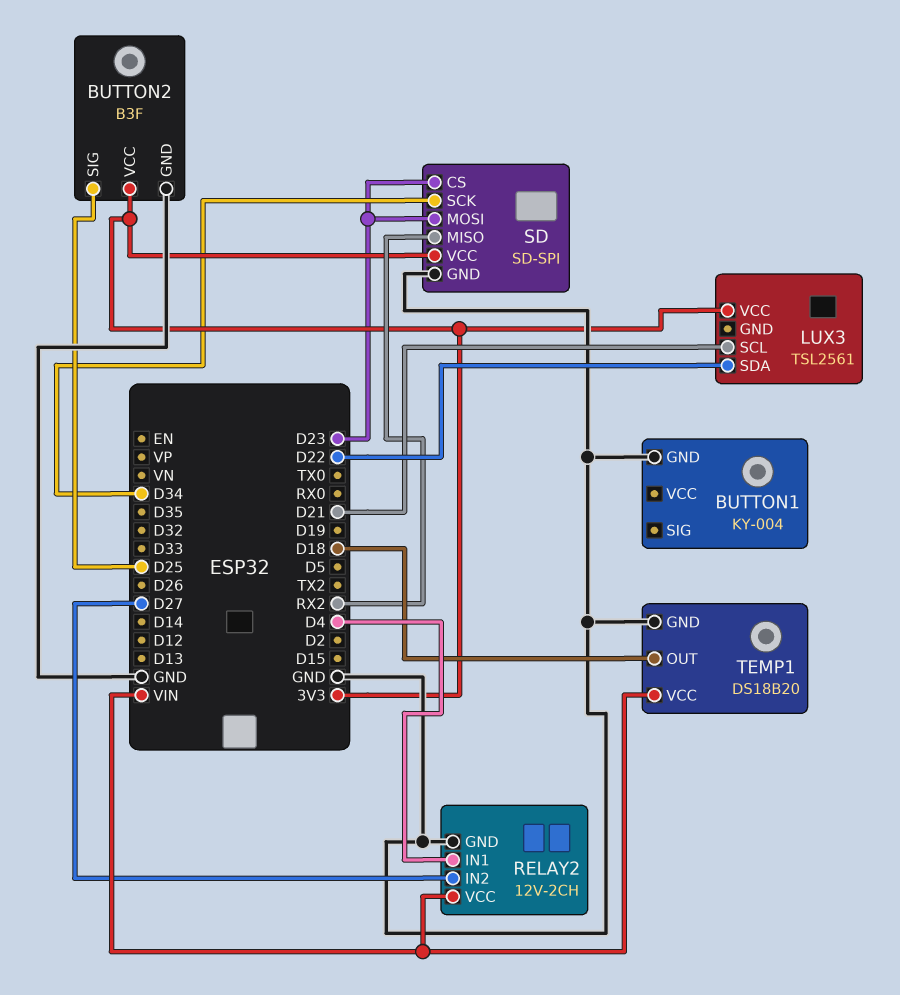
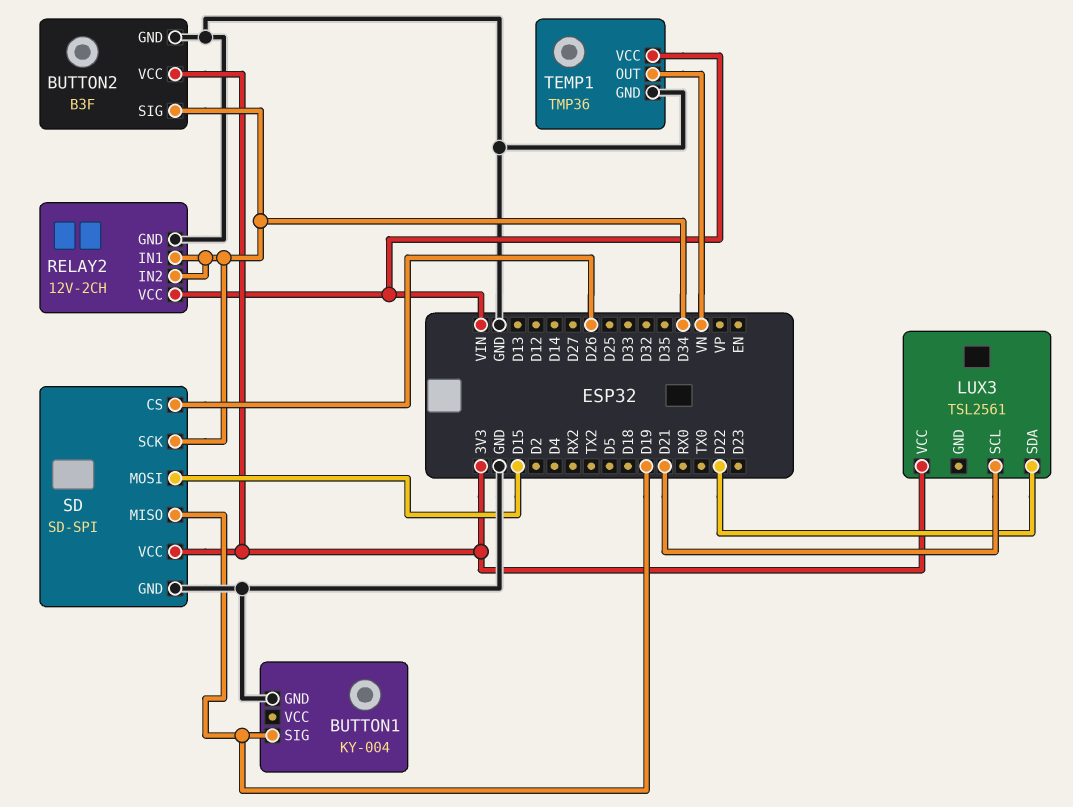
BUTTON1 pin SIG: none -> D19
BUTTON2 pin SIG: D25 -> D34
RELAY2 pin IN1: D4 -> D34
RELAY2 pin IN2: D27 -> D34
SD pin CS: D23 -> D26
SD pin MISO: RX2 -> D19
SD pin MOSI: D23 -> D15
TEMP1: DS18B20 -> TMP36
TEMP1 pin OUT: D18 -> VN

